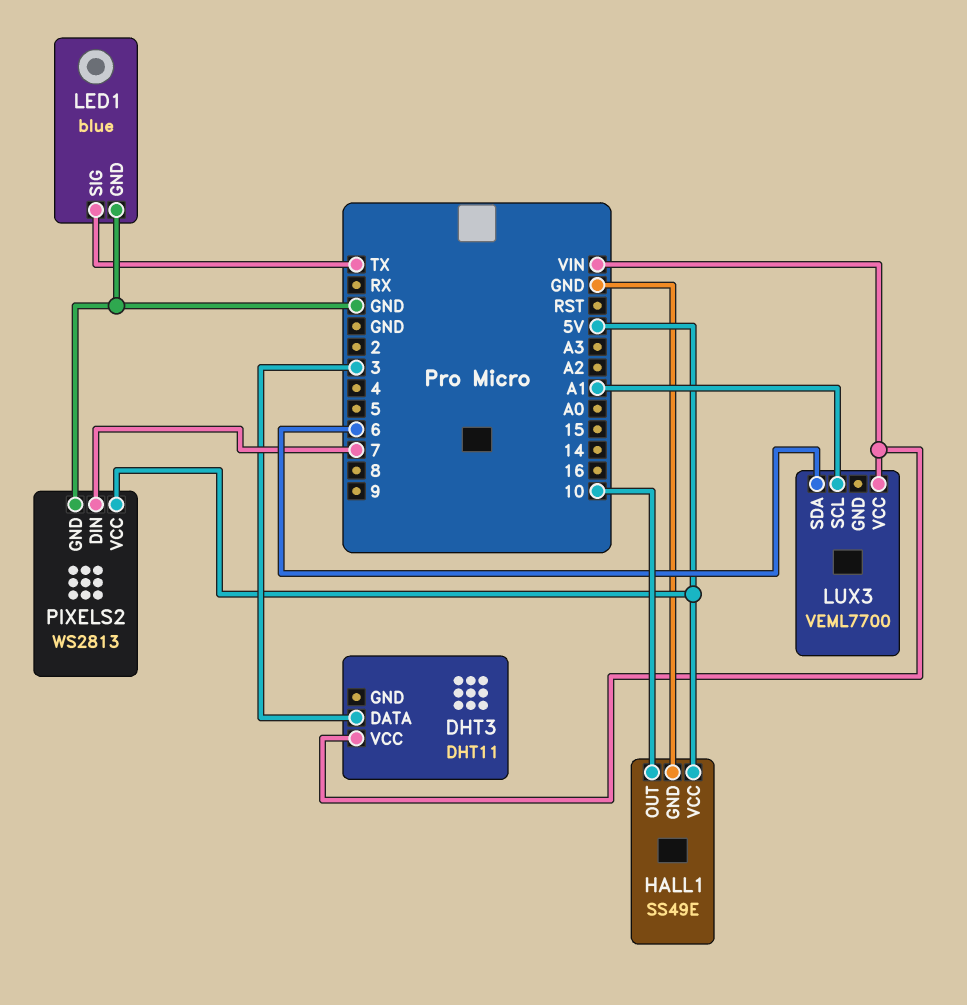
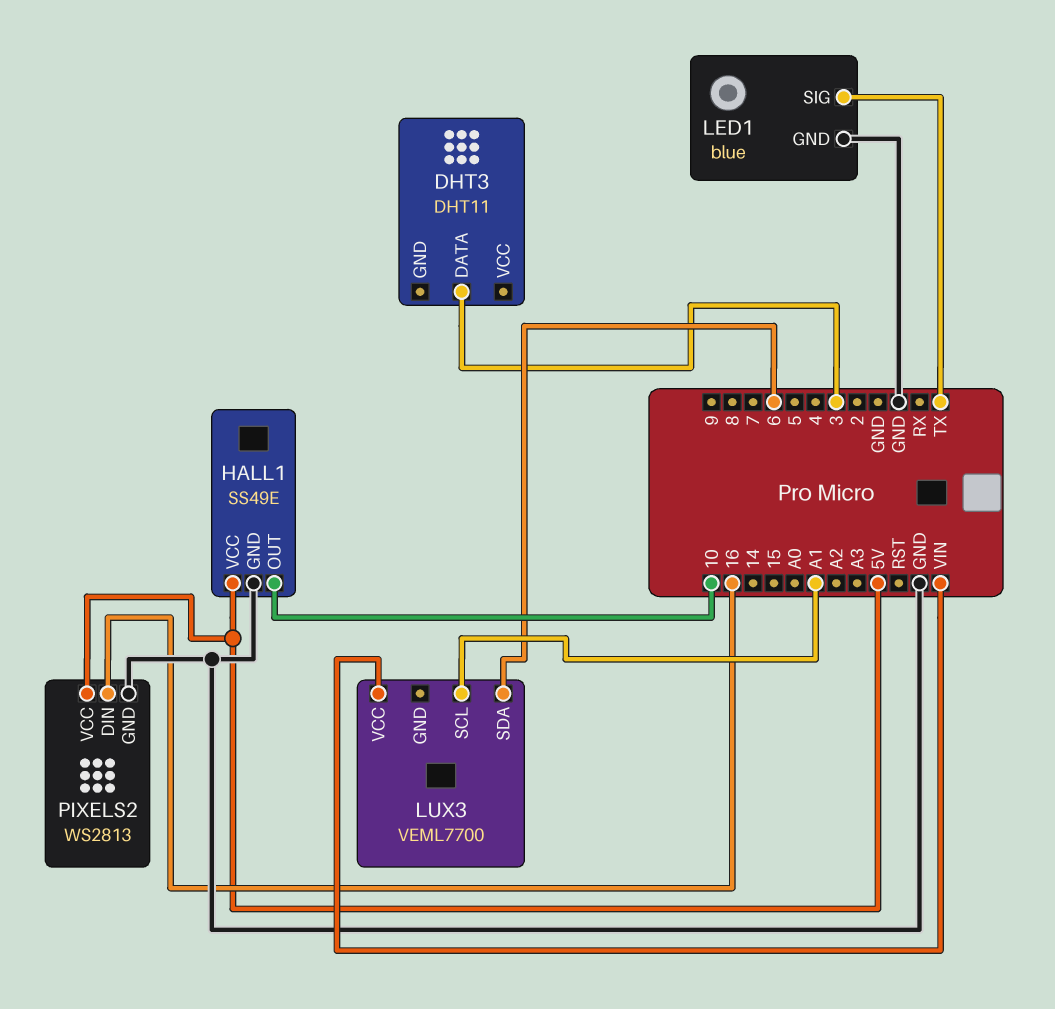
DHT3 pin VCC: VIN -> none
PIXELS2 pin DIN: 7 -> 16

